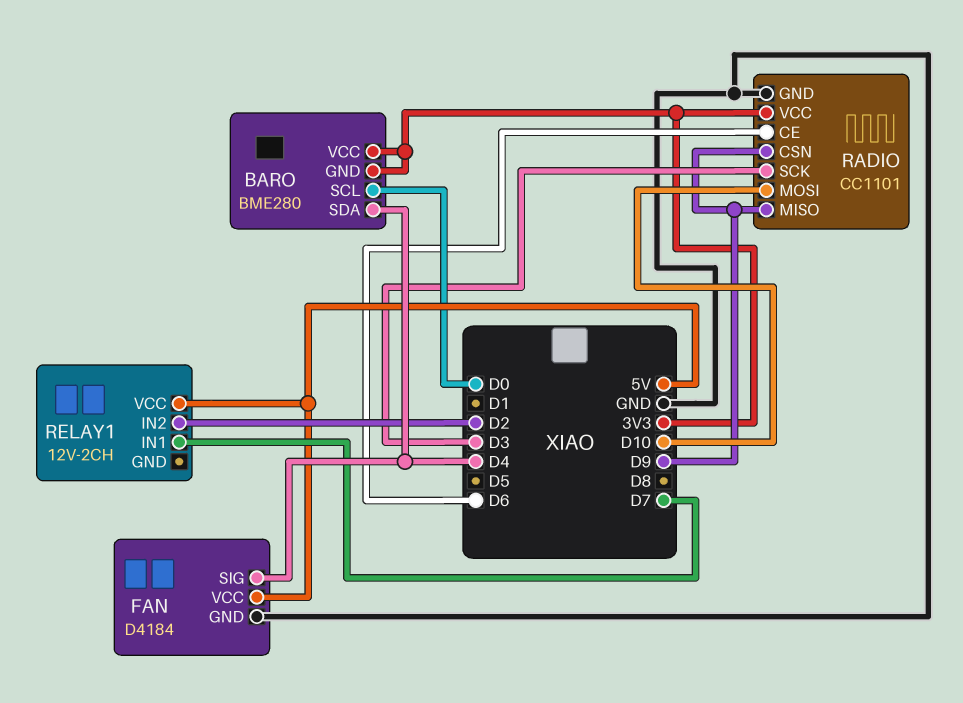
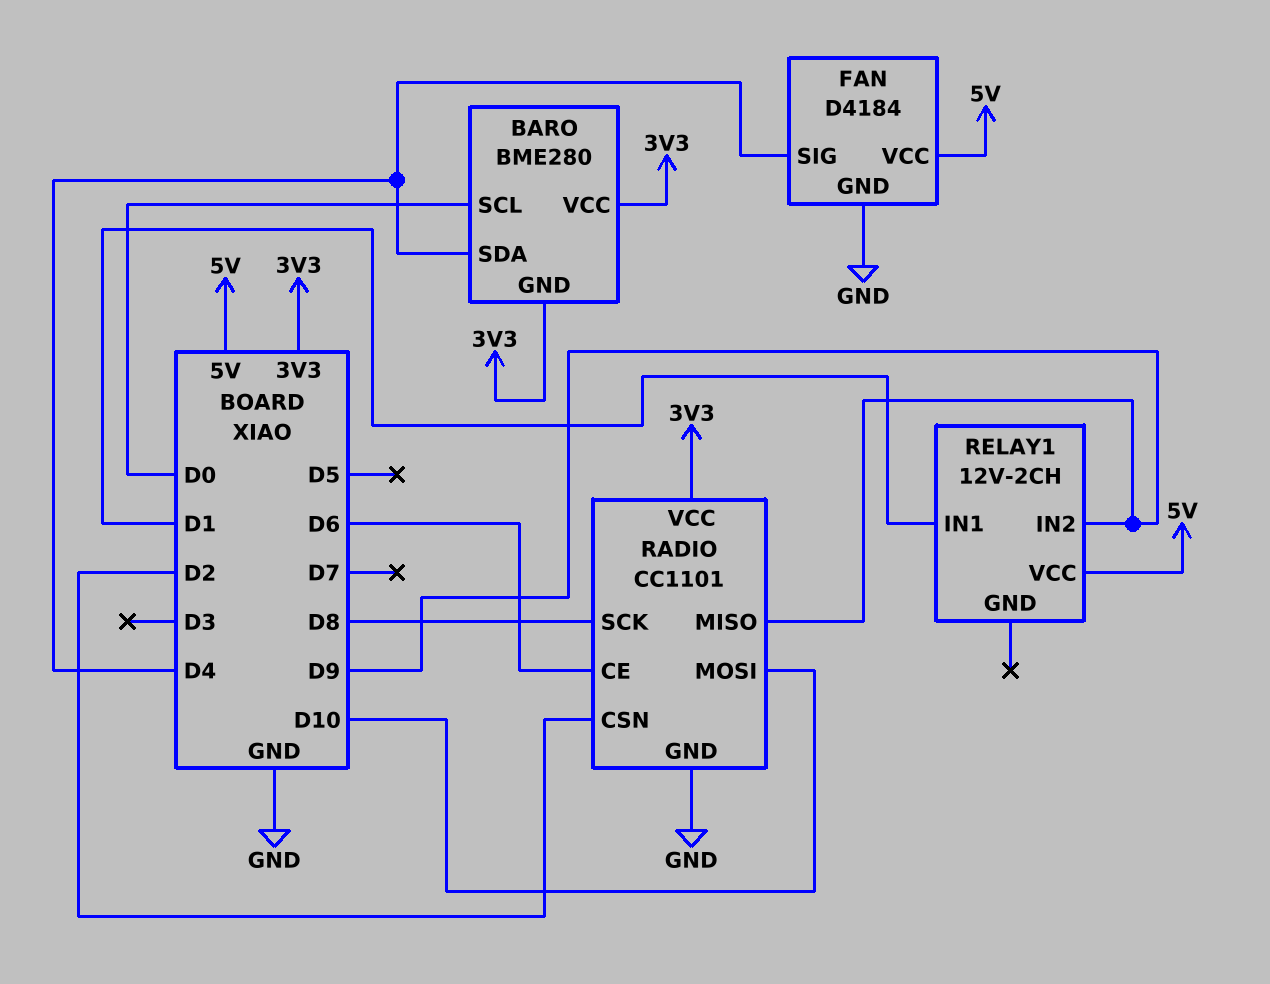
RADIO pin CSN: D9 -> D2
RADIO pin SCK: D3 -> D8
RELAY1 pin IN1: D7 -> D1
RELAY1 pin IN2: D2 -> D9

